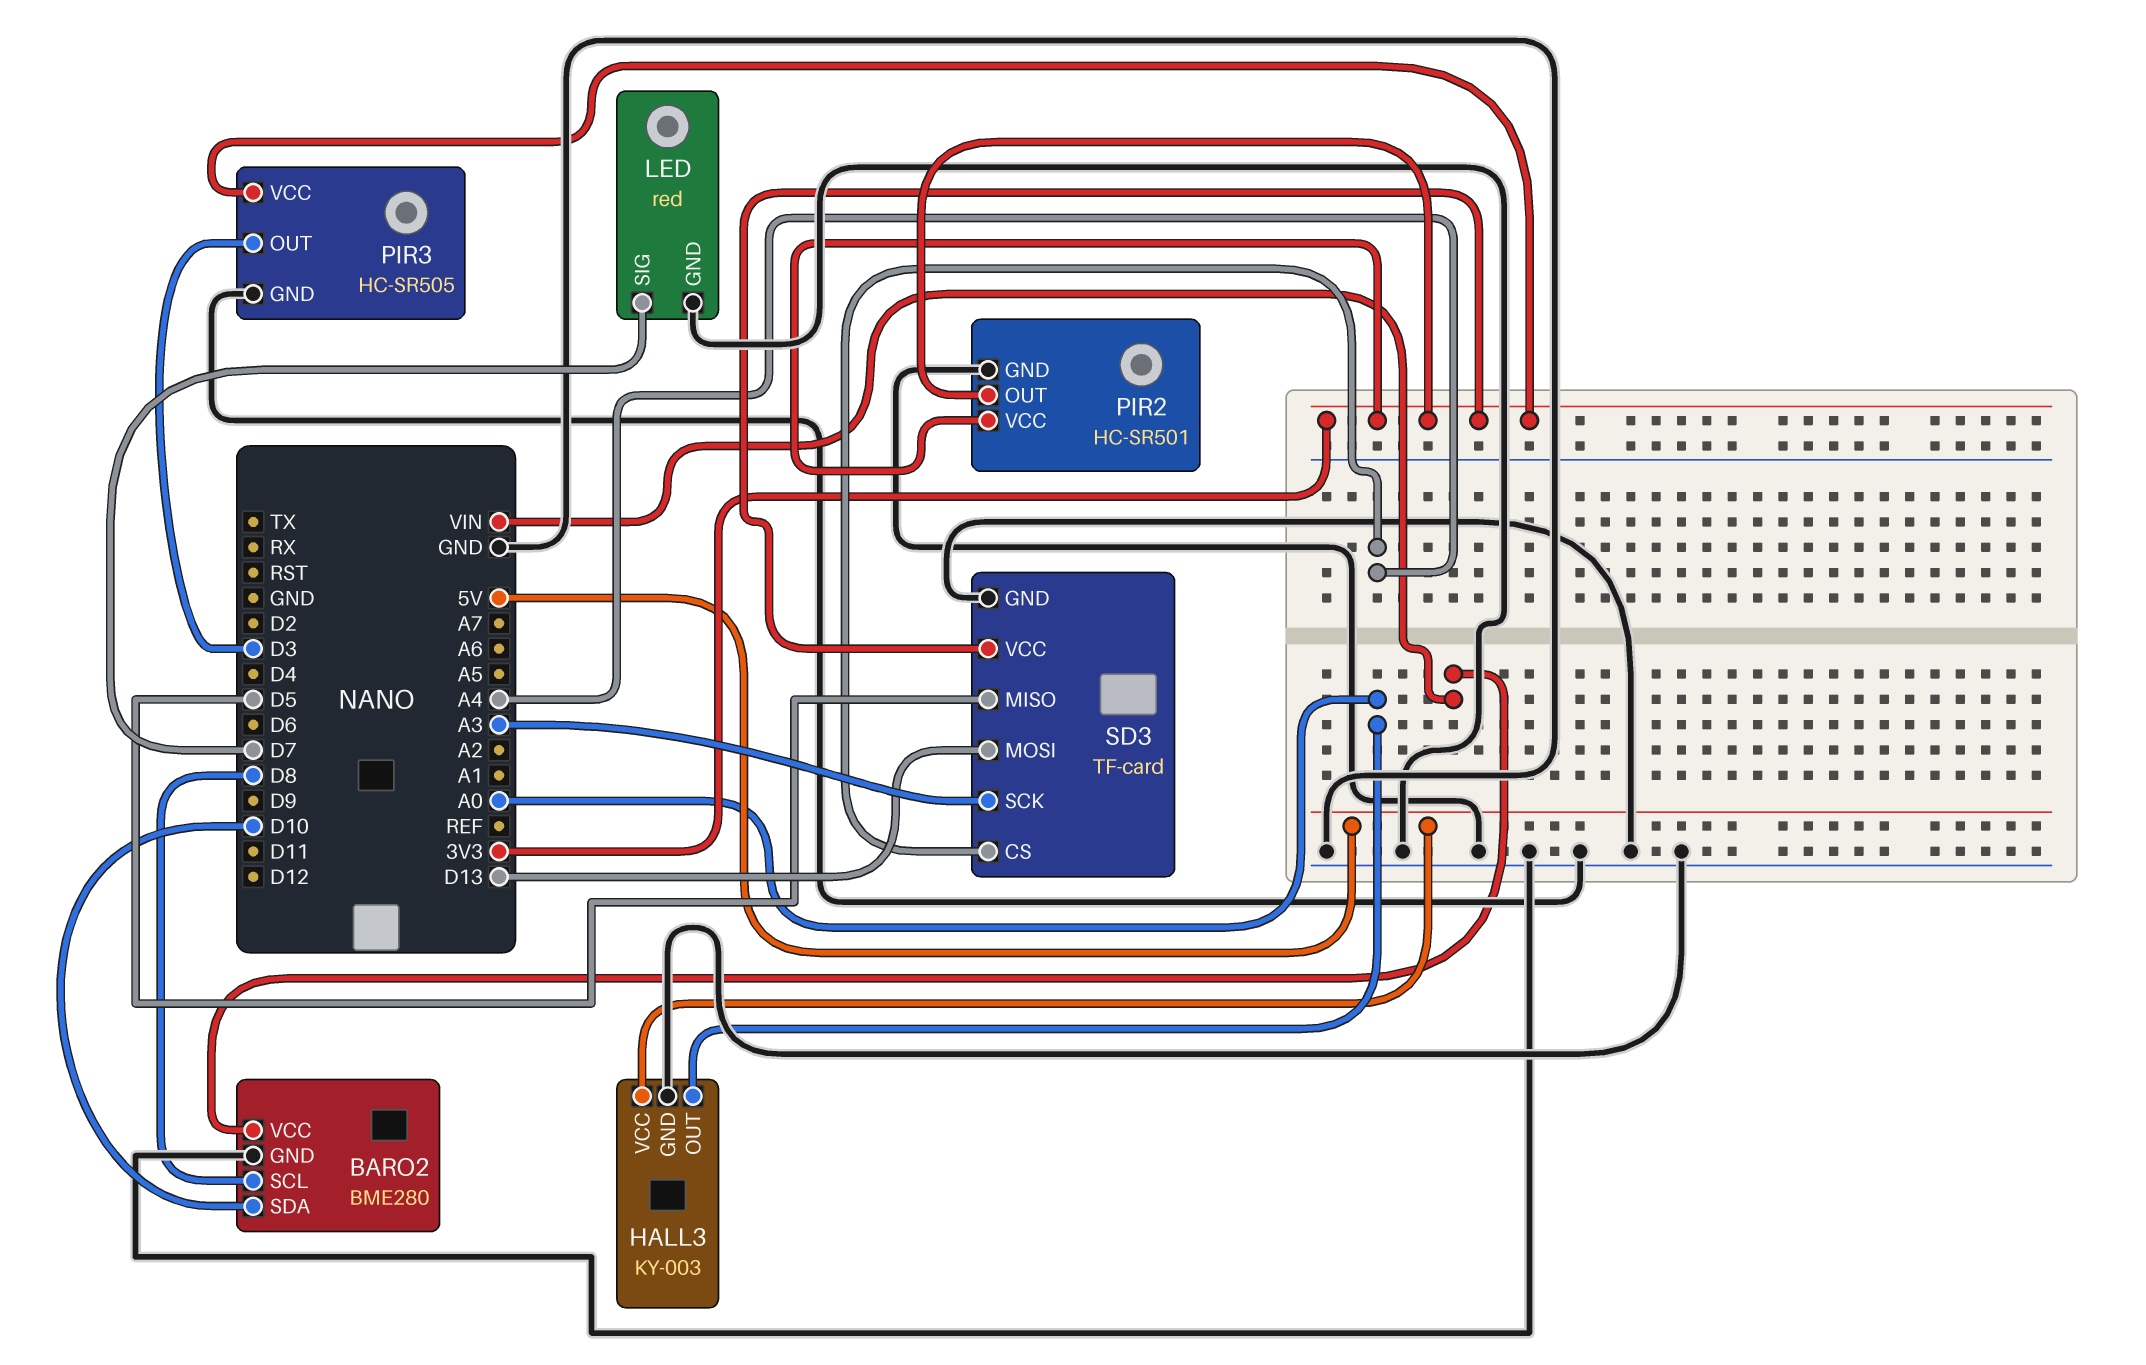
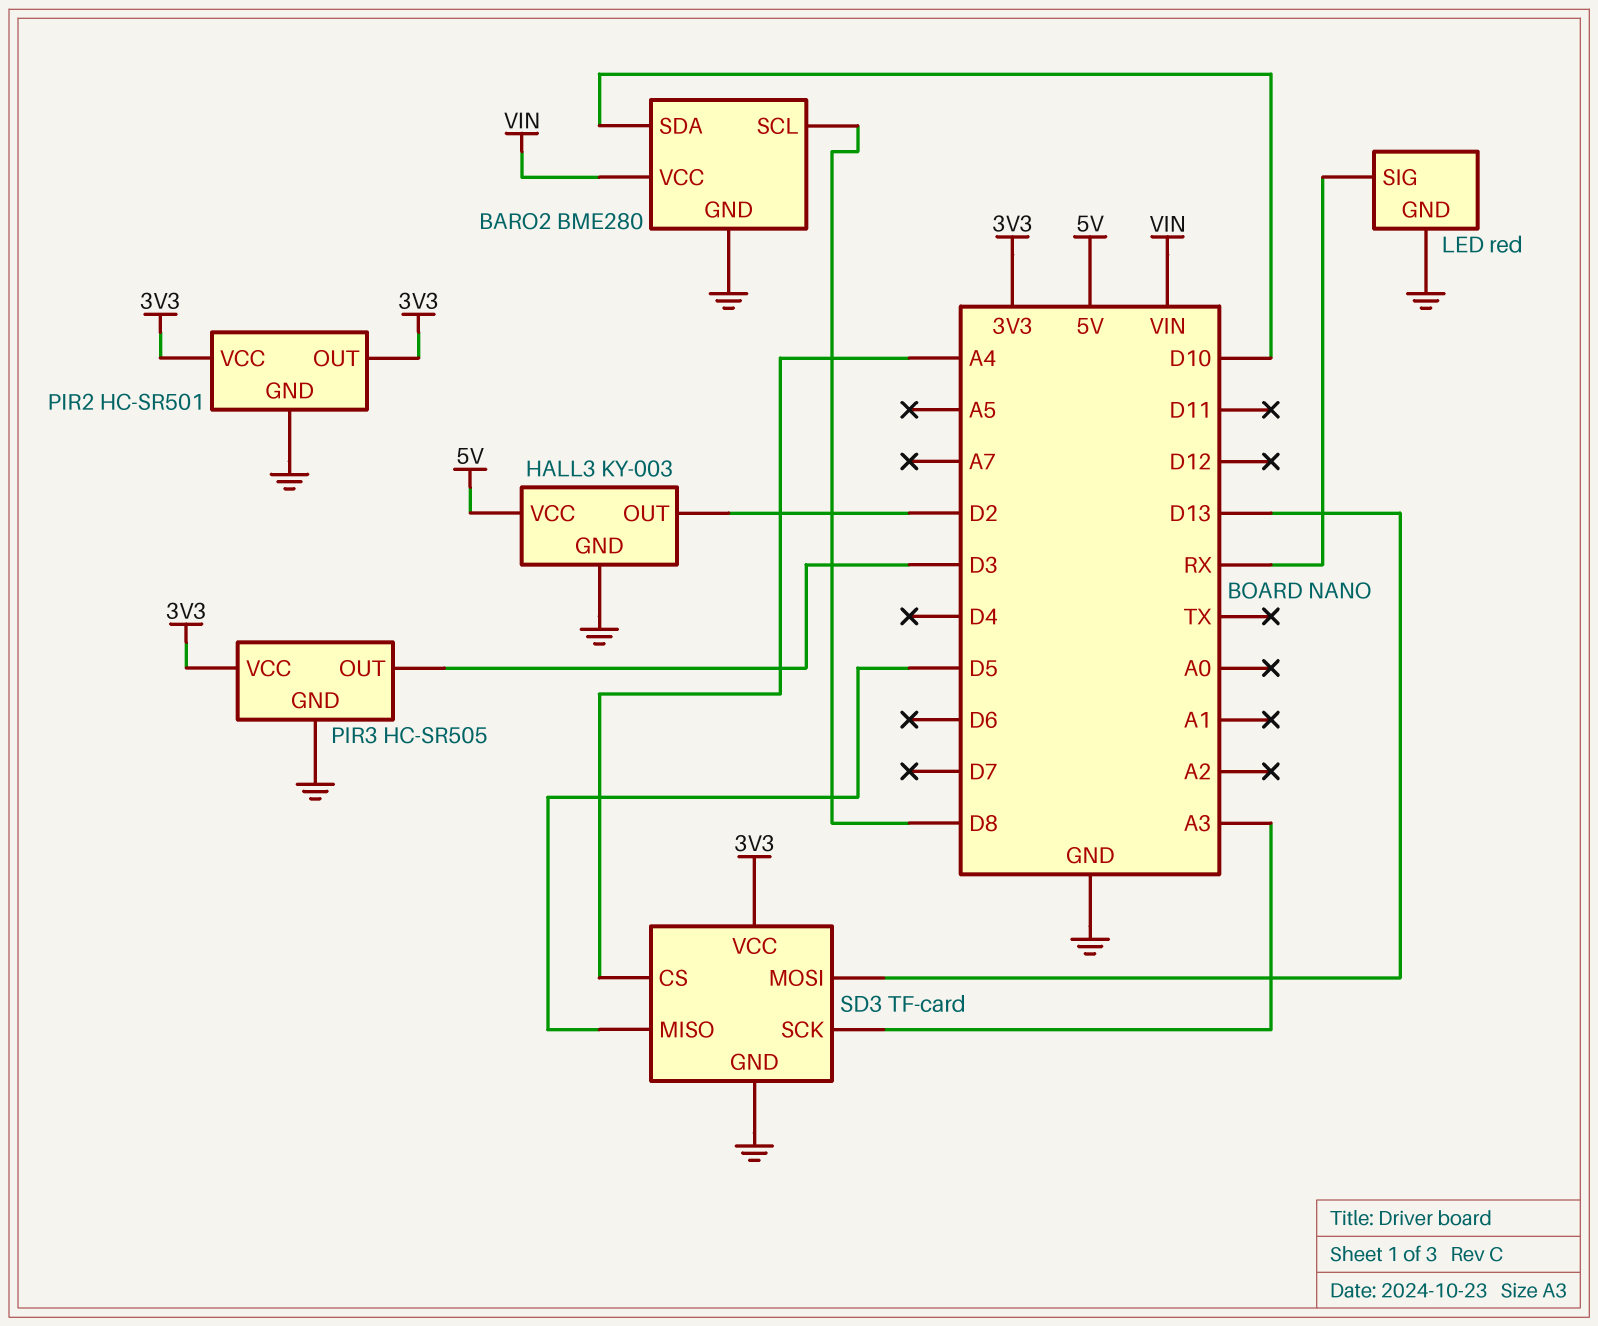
HALL3 pin OUT: A0 -> D2
LED pin SIG: D7 -> RX

